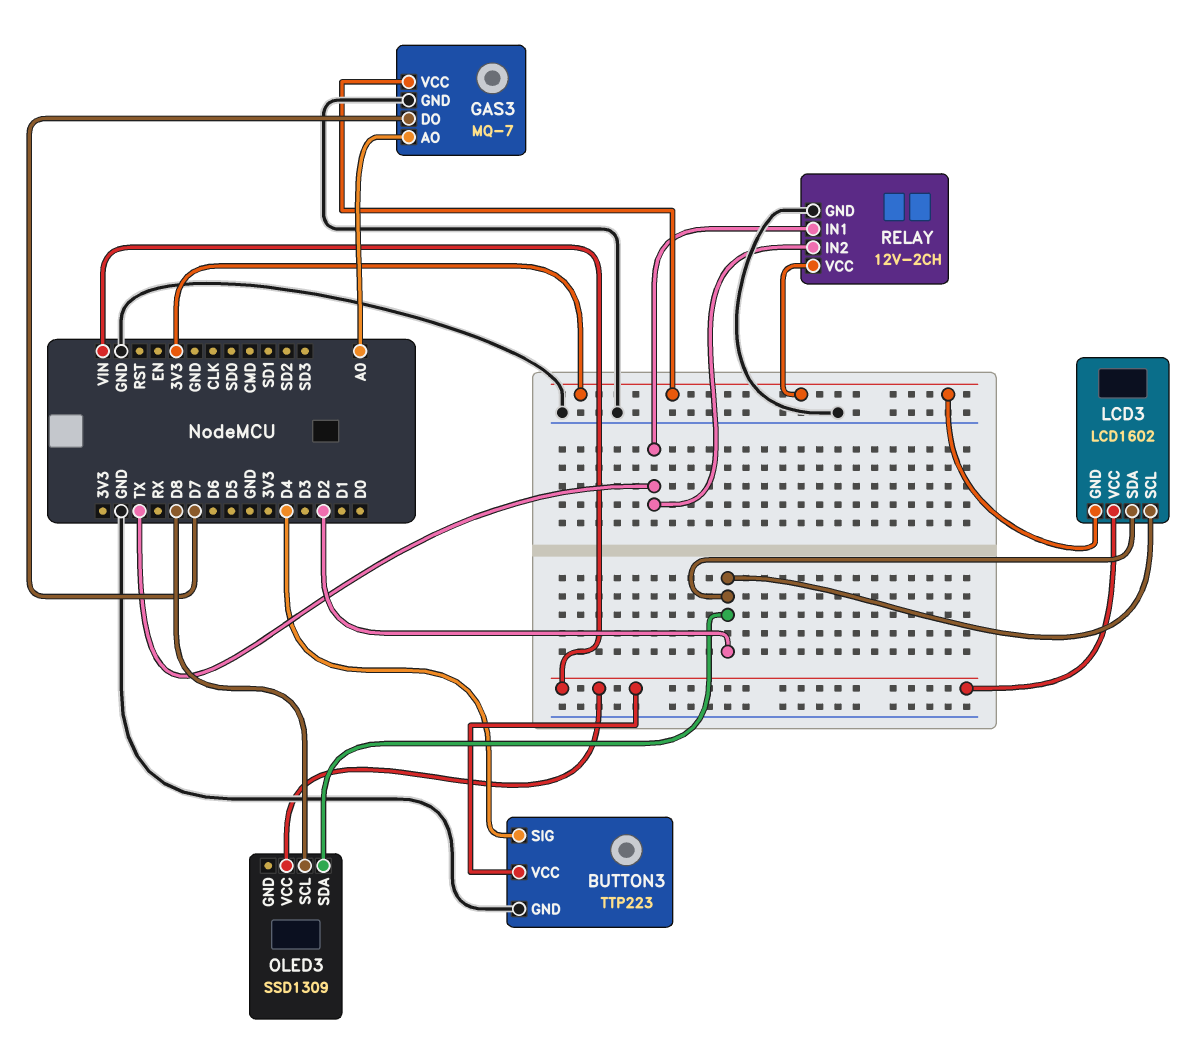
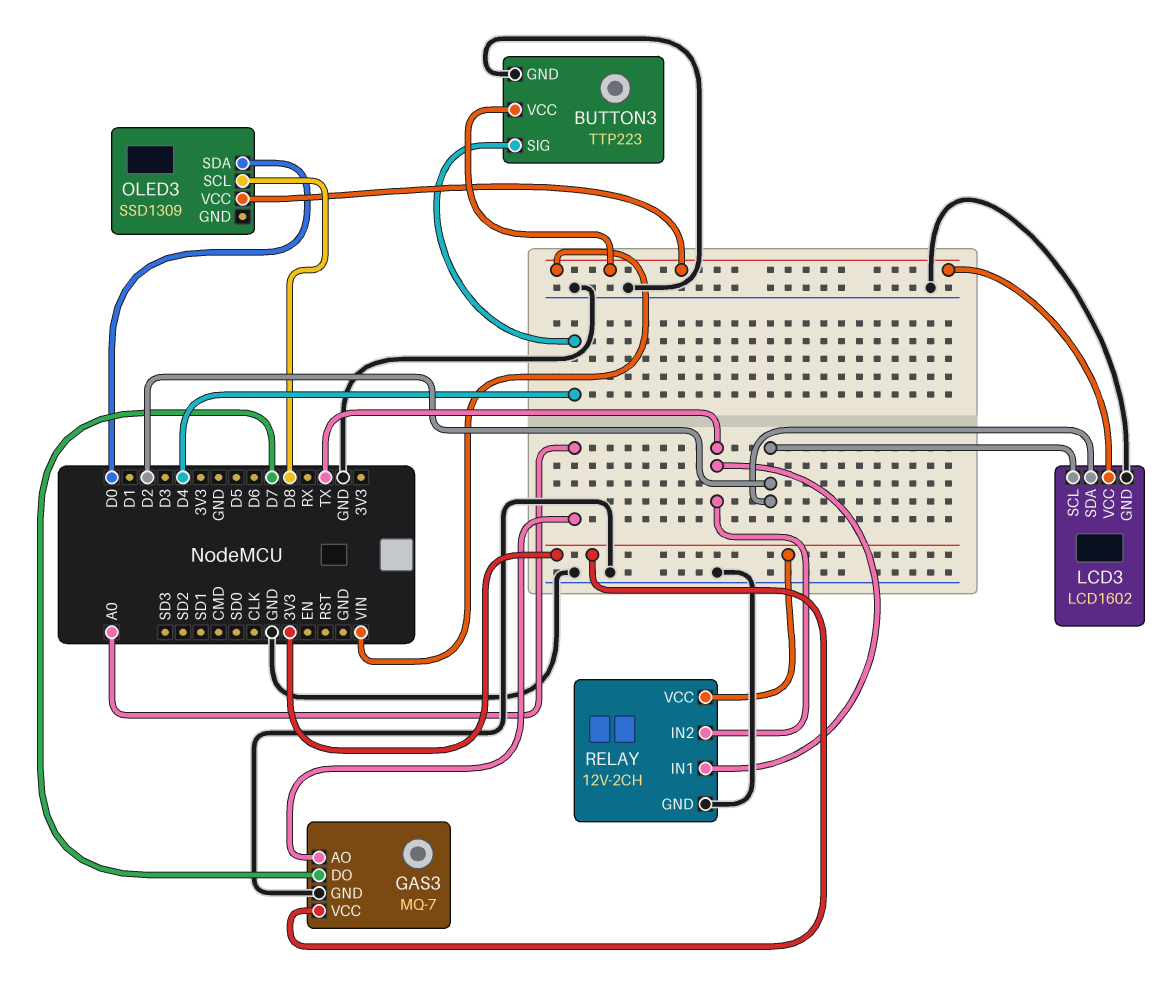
LCD3 pin GND: 3V3 -> GND
OLED3 pin SDA: D2 -> D0

